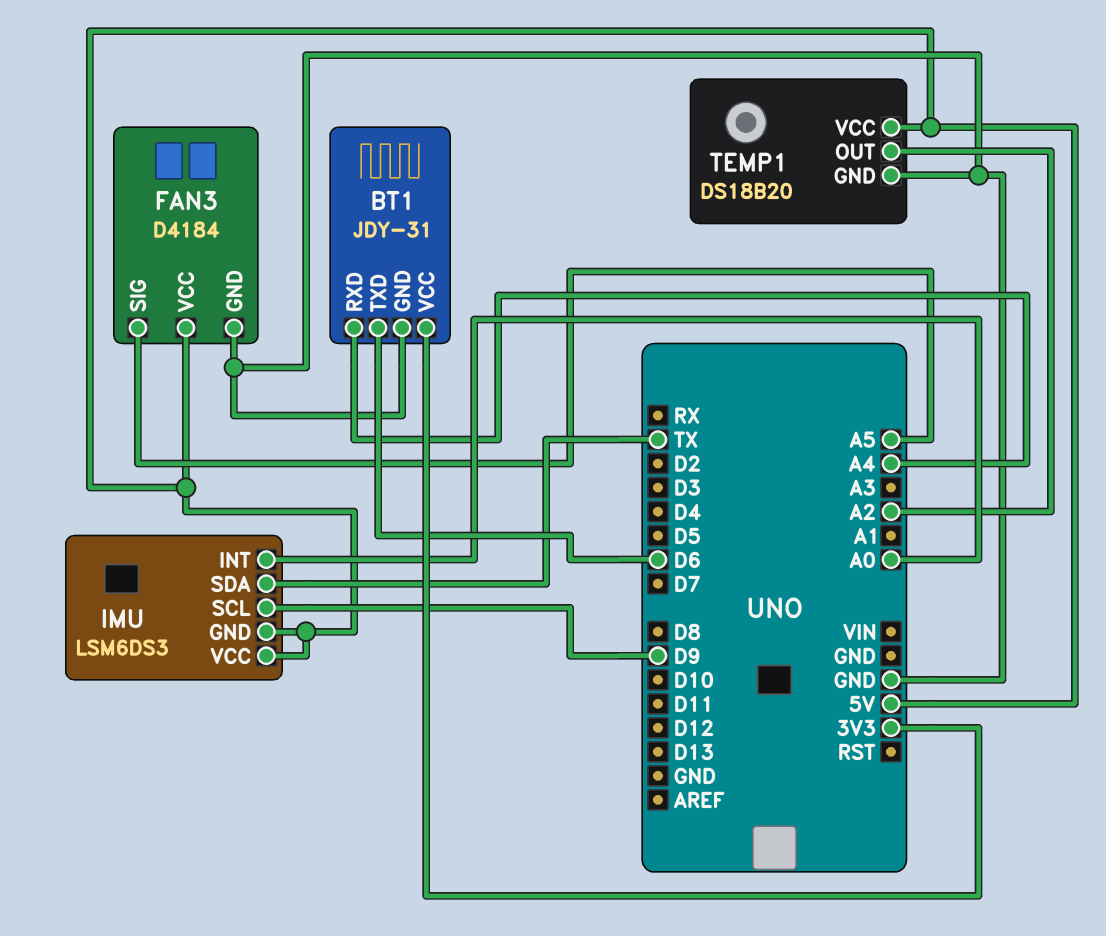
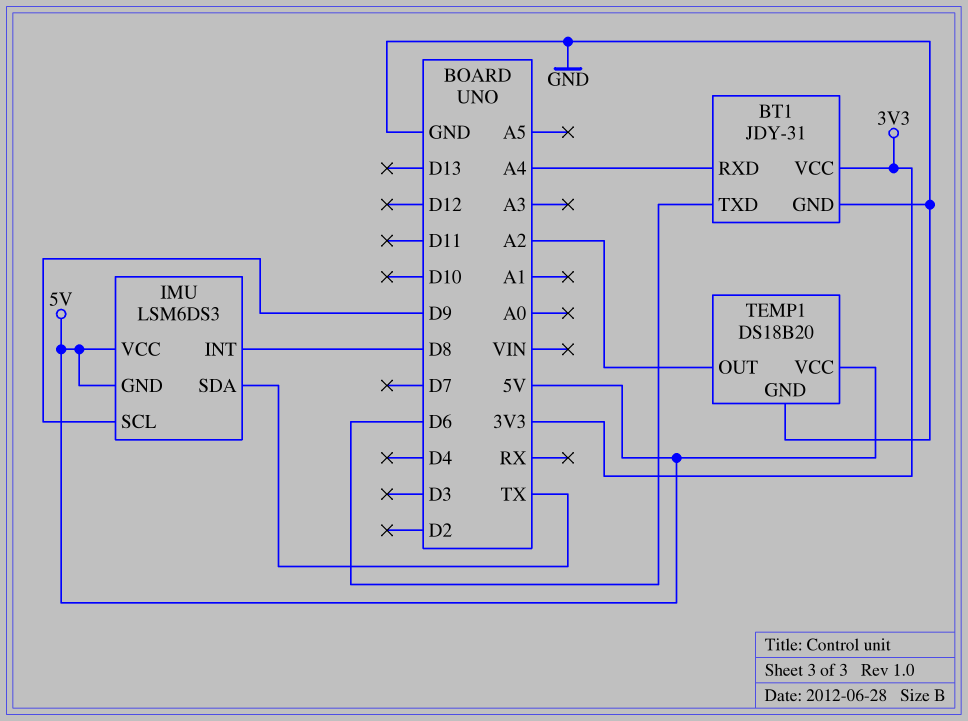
FAN3: D4184 -> none
FAN3 pin GND: GND -> none
FAN3 pin SIG: A5 -> none
FAN3 pin VCC: 5V -> none
IMU pin INT: A0 -> D8

